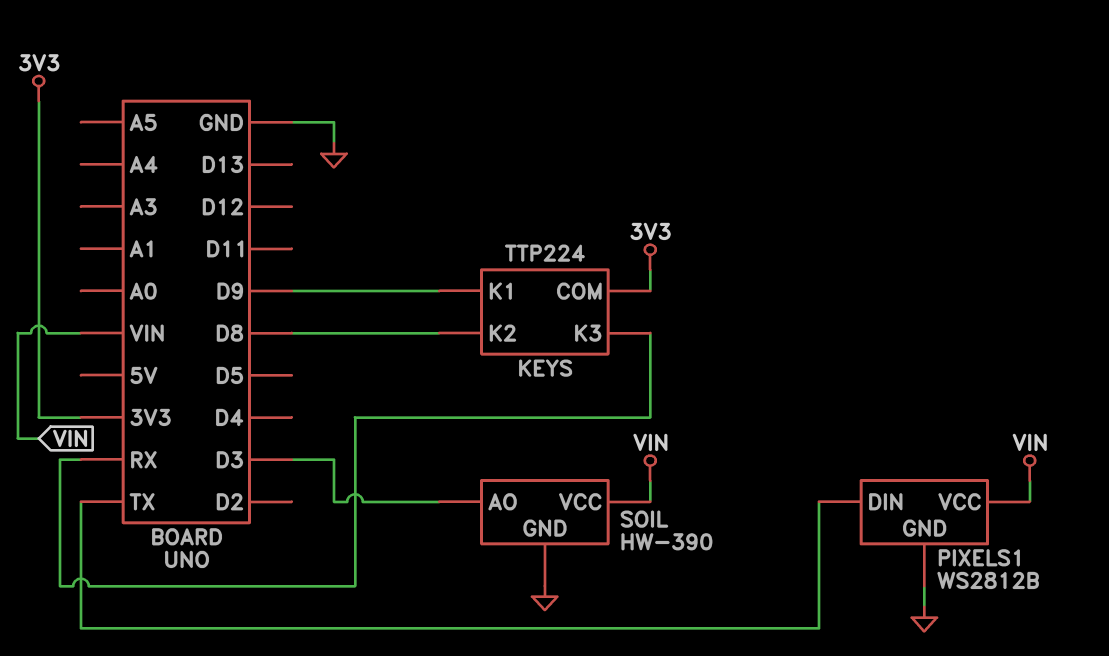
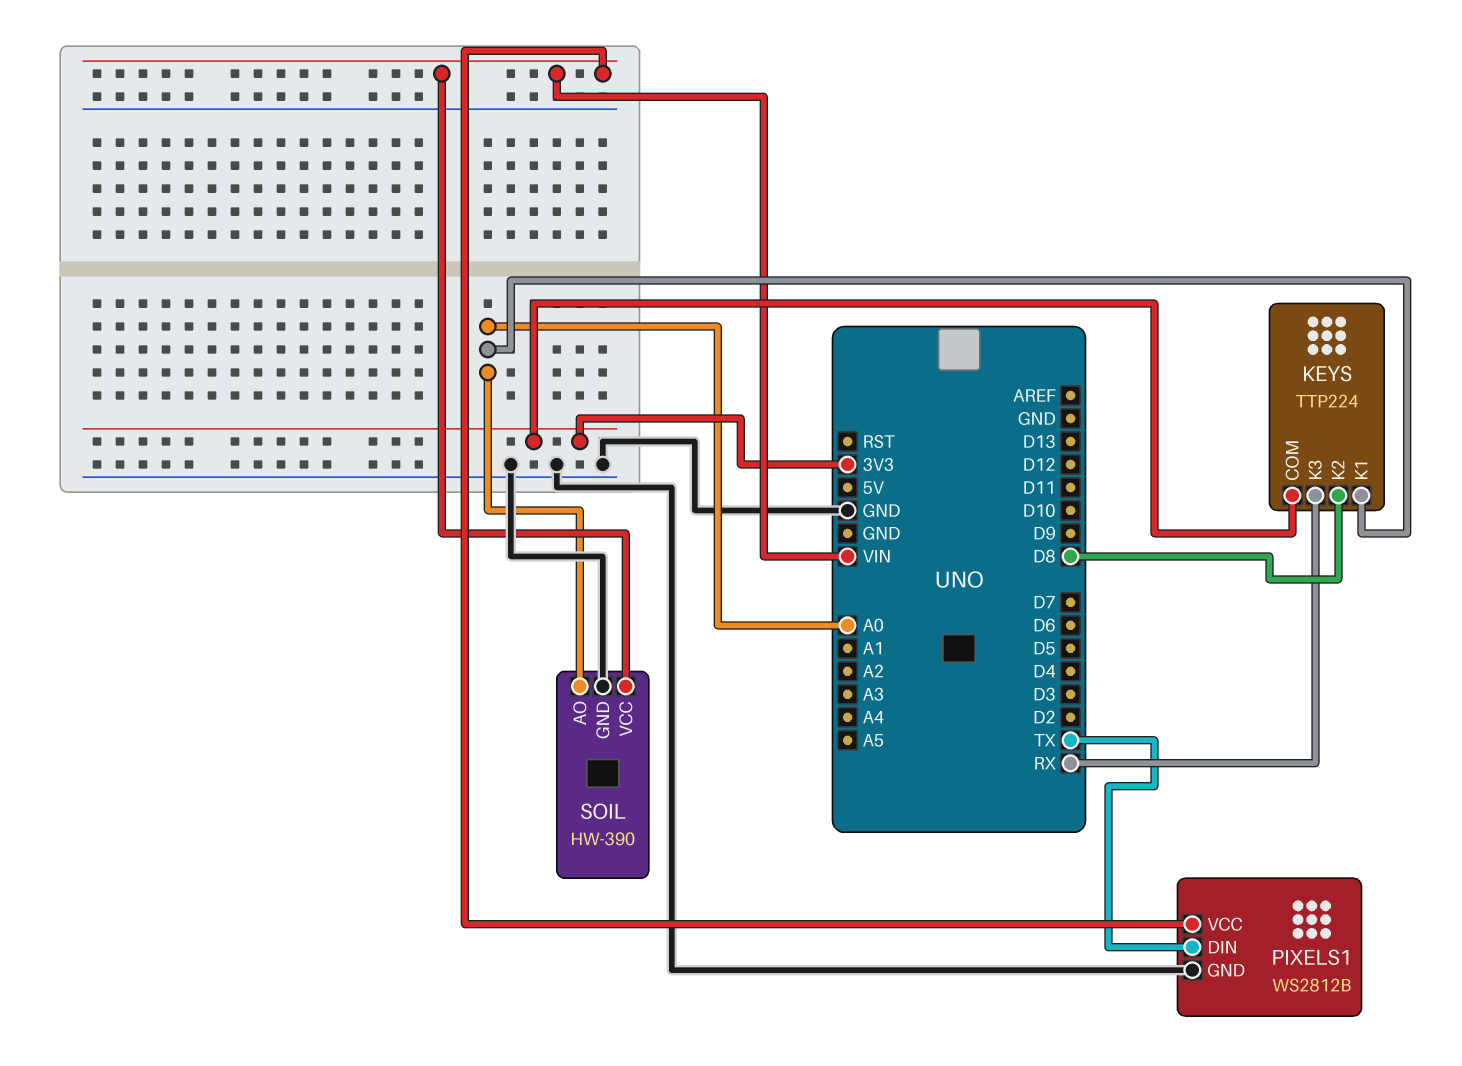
KEYS pin K1: D9 -> A0
SOIL pin AO: D3 -> A0

